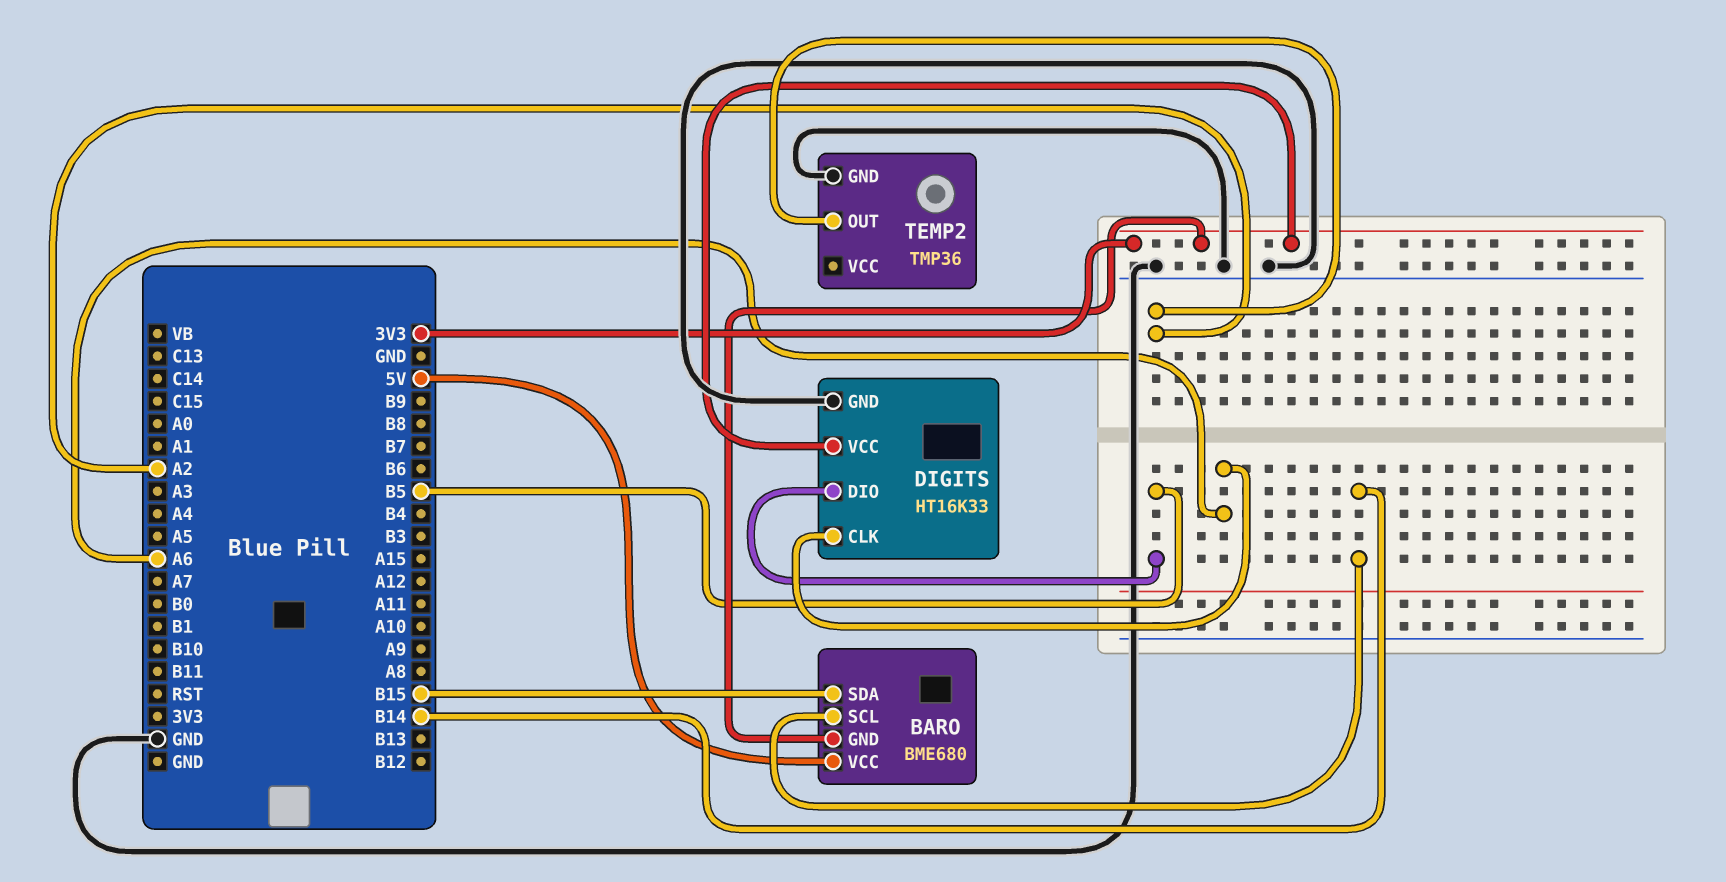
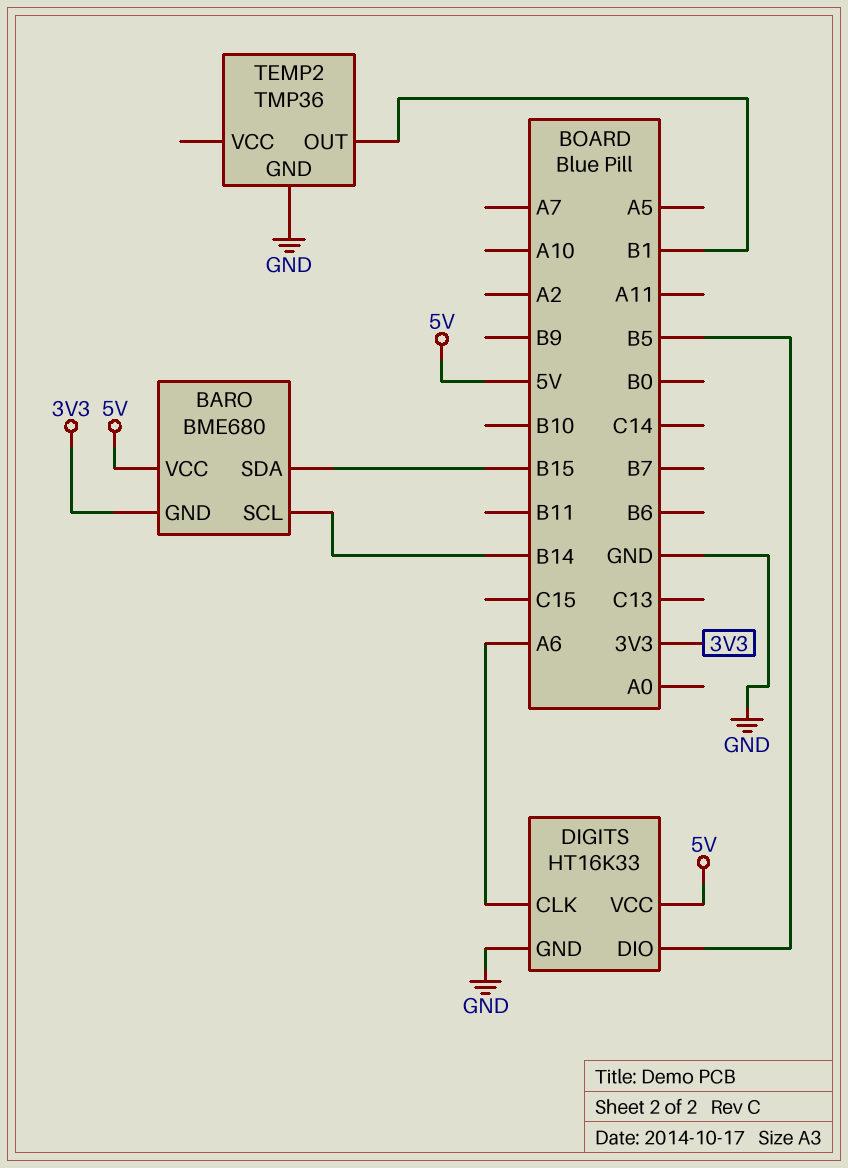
DIGITS pin VCC: 3V3 -> 5V
TEMP2 pin OUT: A2 -> B1

